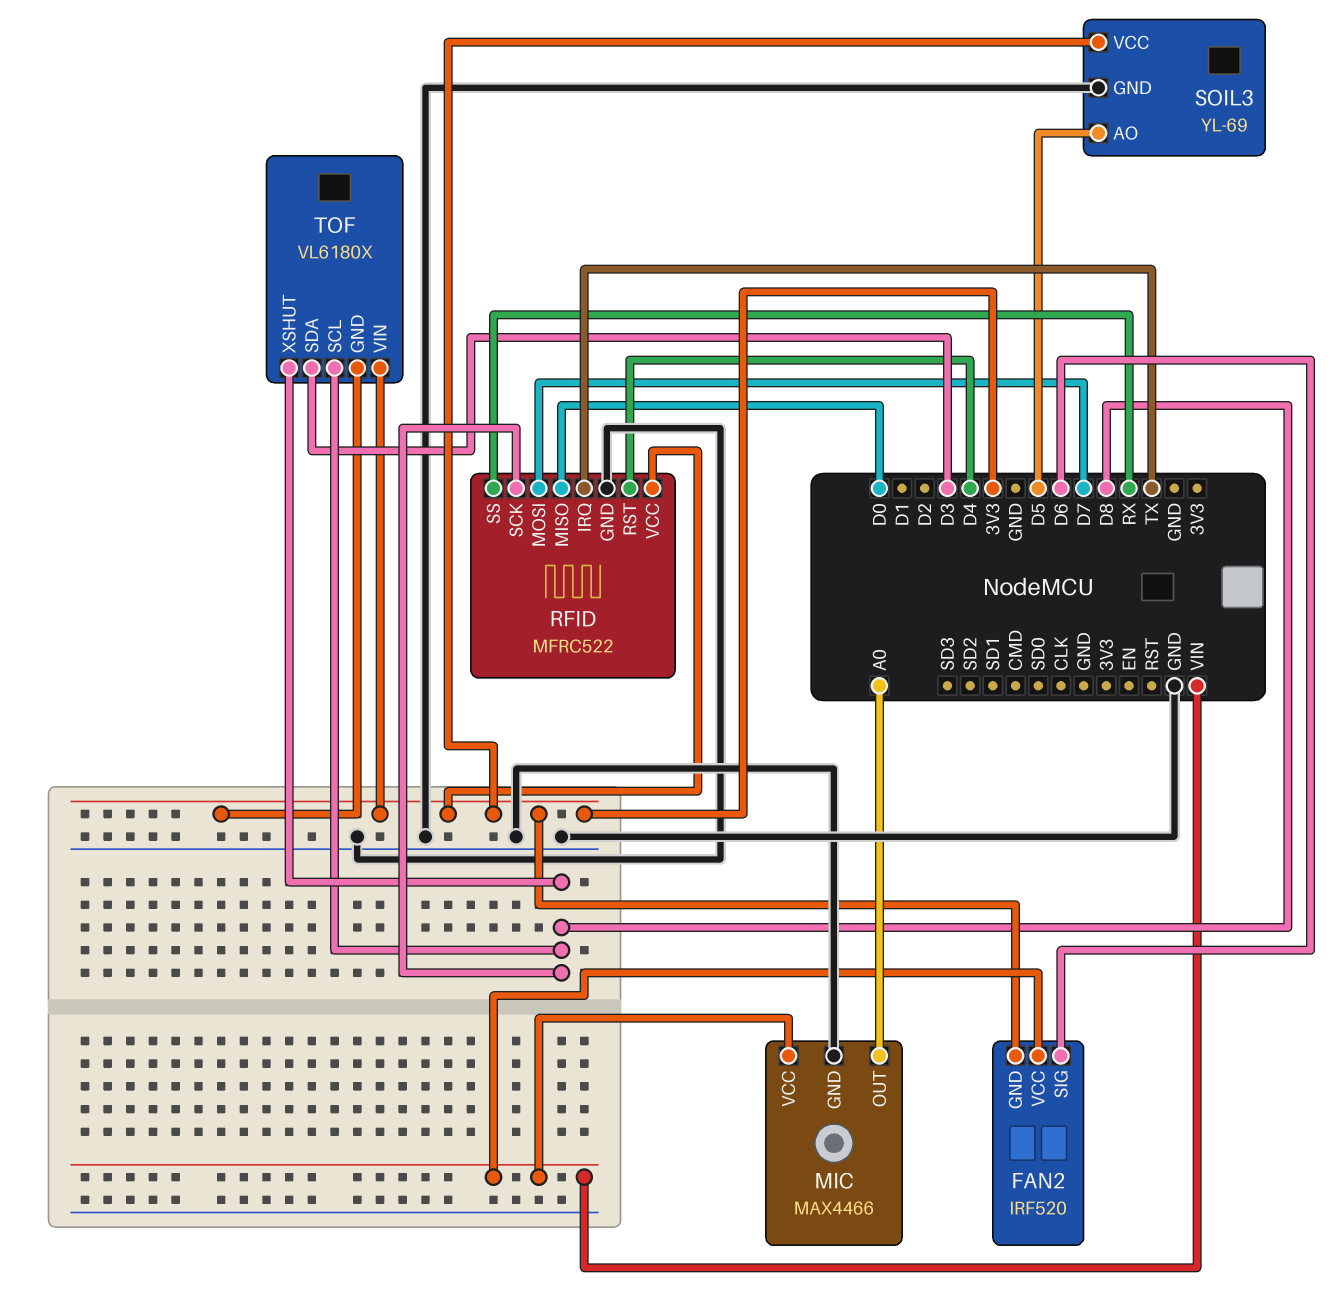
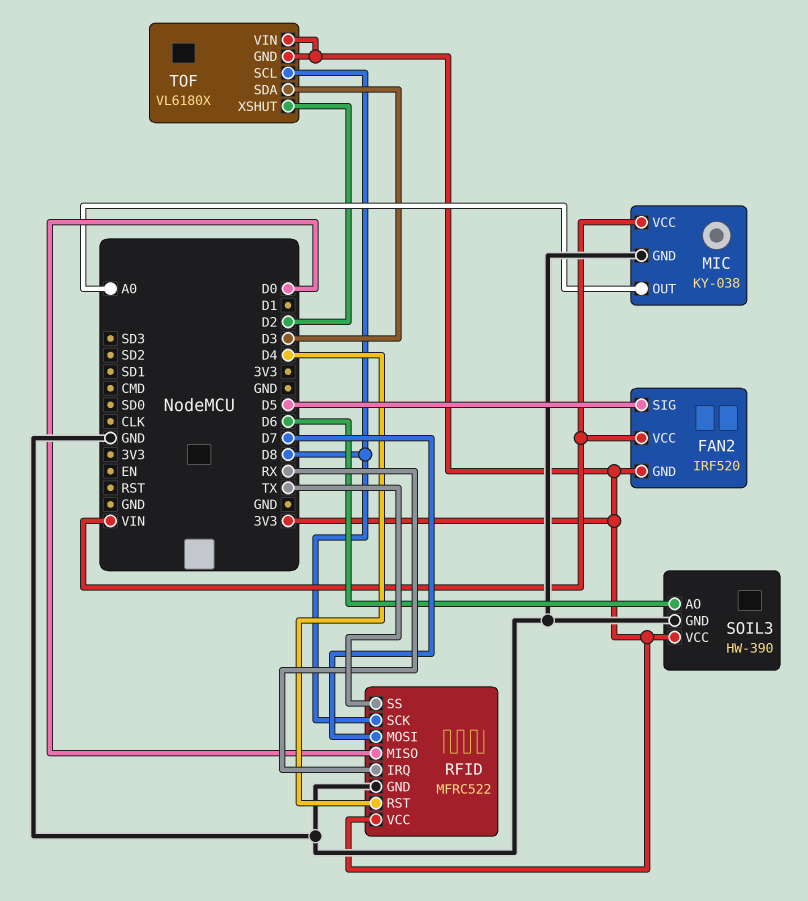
FAN2 pin SIG: D6 -> D5
MIC: MAX4466 -> KY-038
RFID pin IRQ: TX -> RX
RFID pin SS: RX -> TX
SOIL3: YL-69 -> HW-390
SOIL3 pin AO: D5 -> D6
TOF pin XSHUT: D8 -> D2

